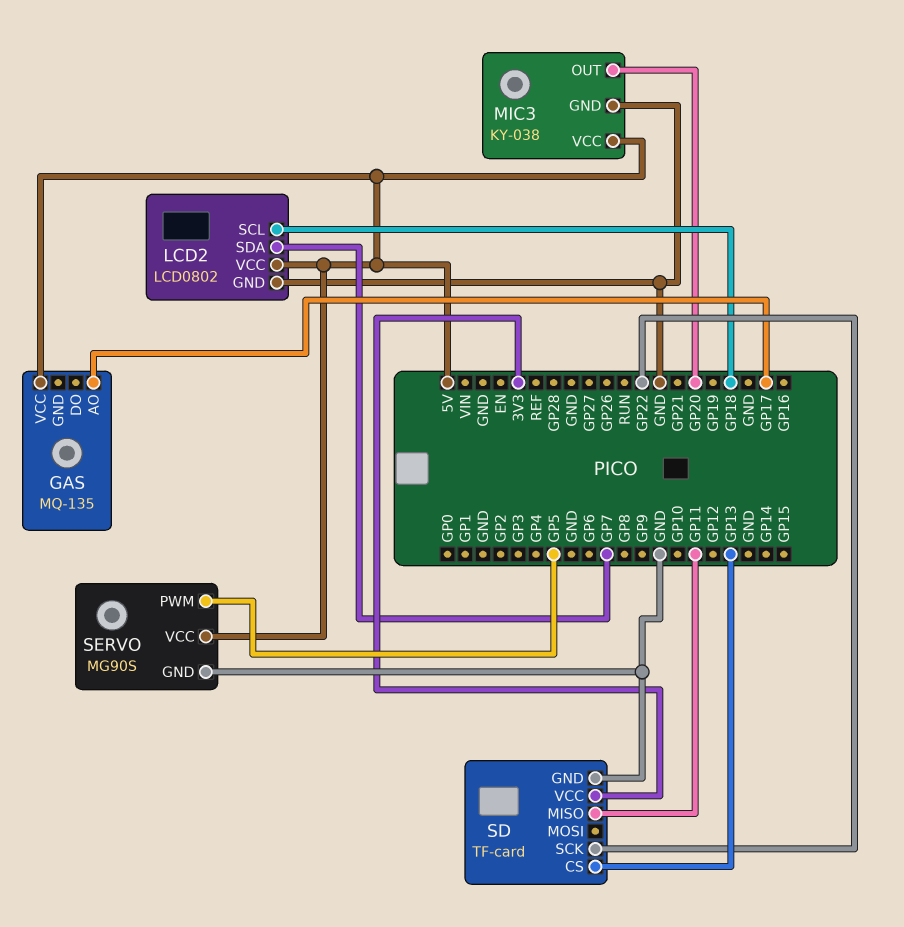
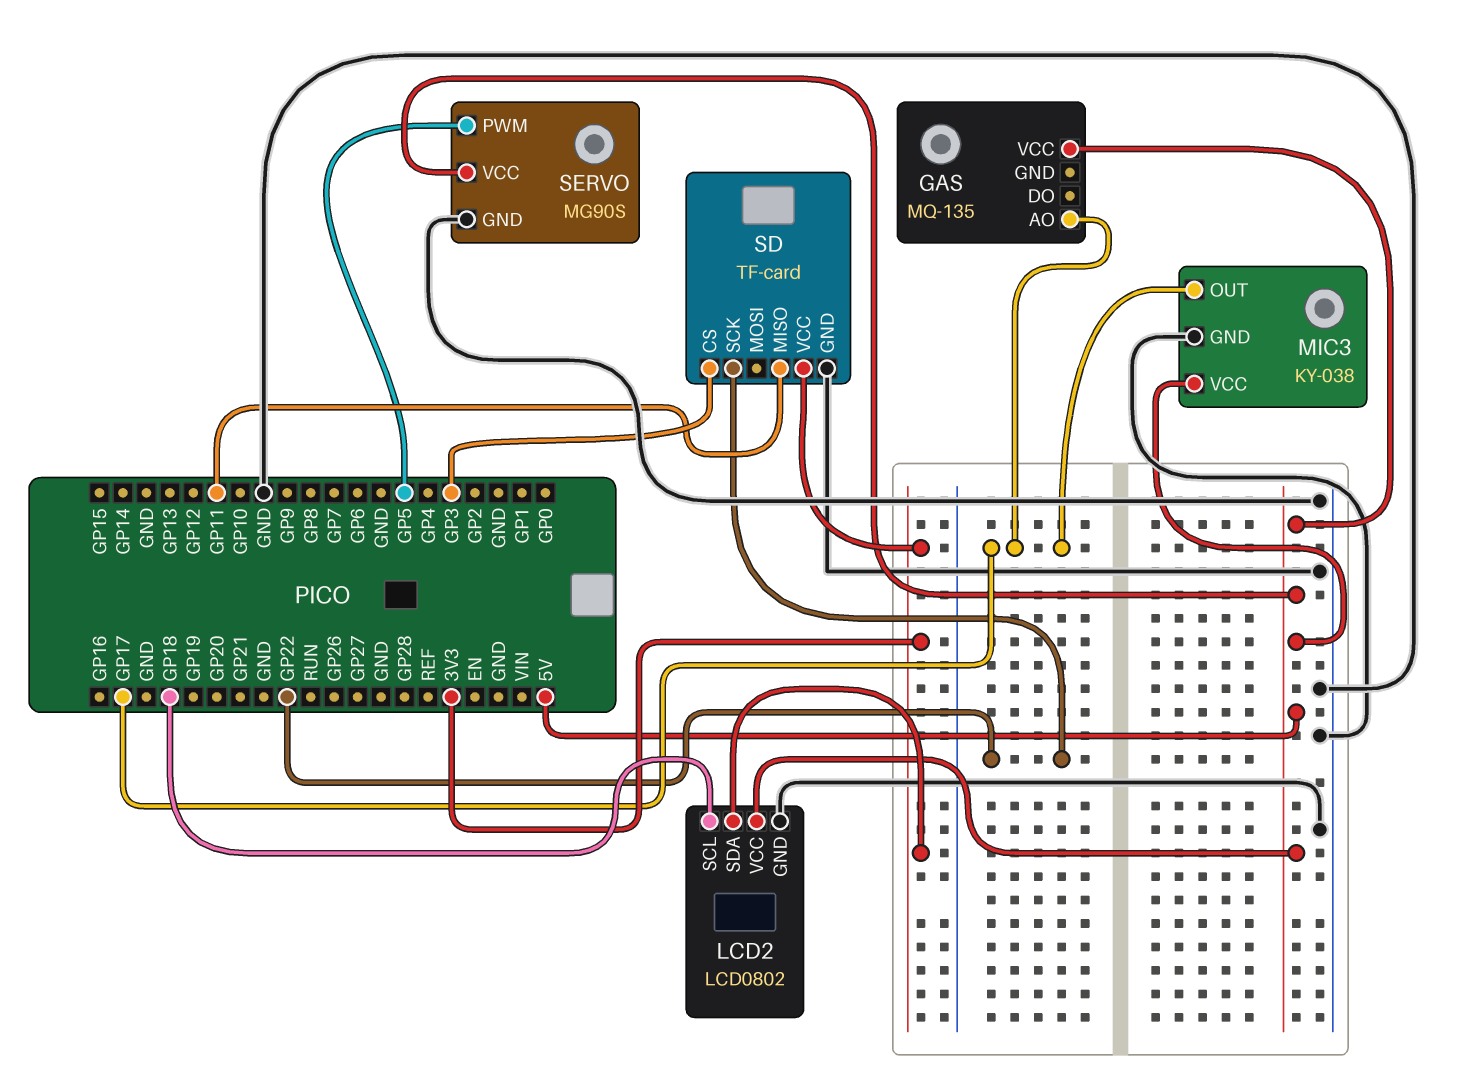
LCD2 pin SDA: GP7 -> 3V3
MIC3 pin OUT: GP20 -> GP17
SD pin CS: GP13 -> GP3

